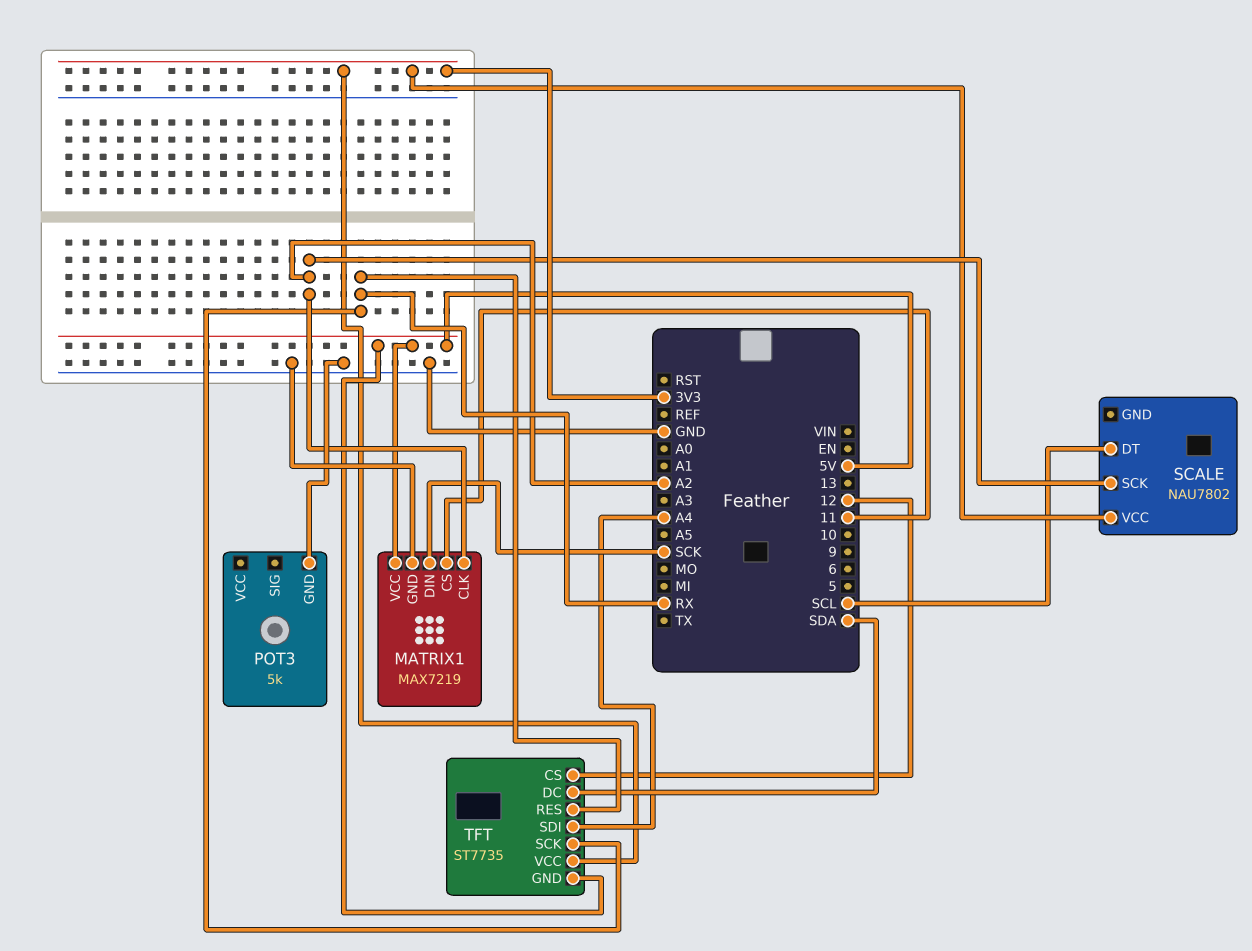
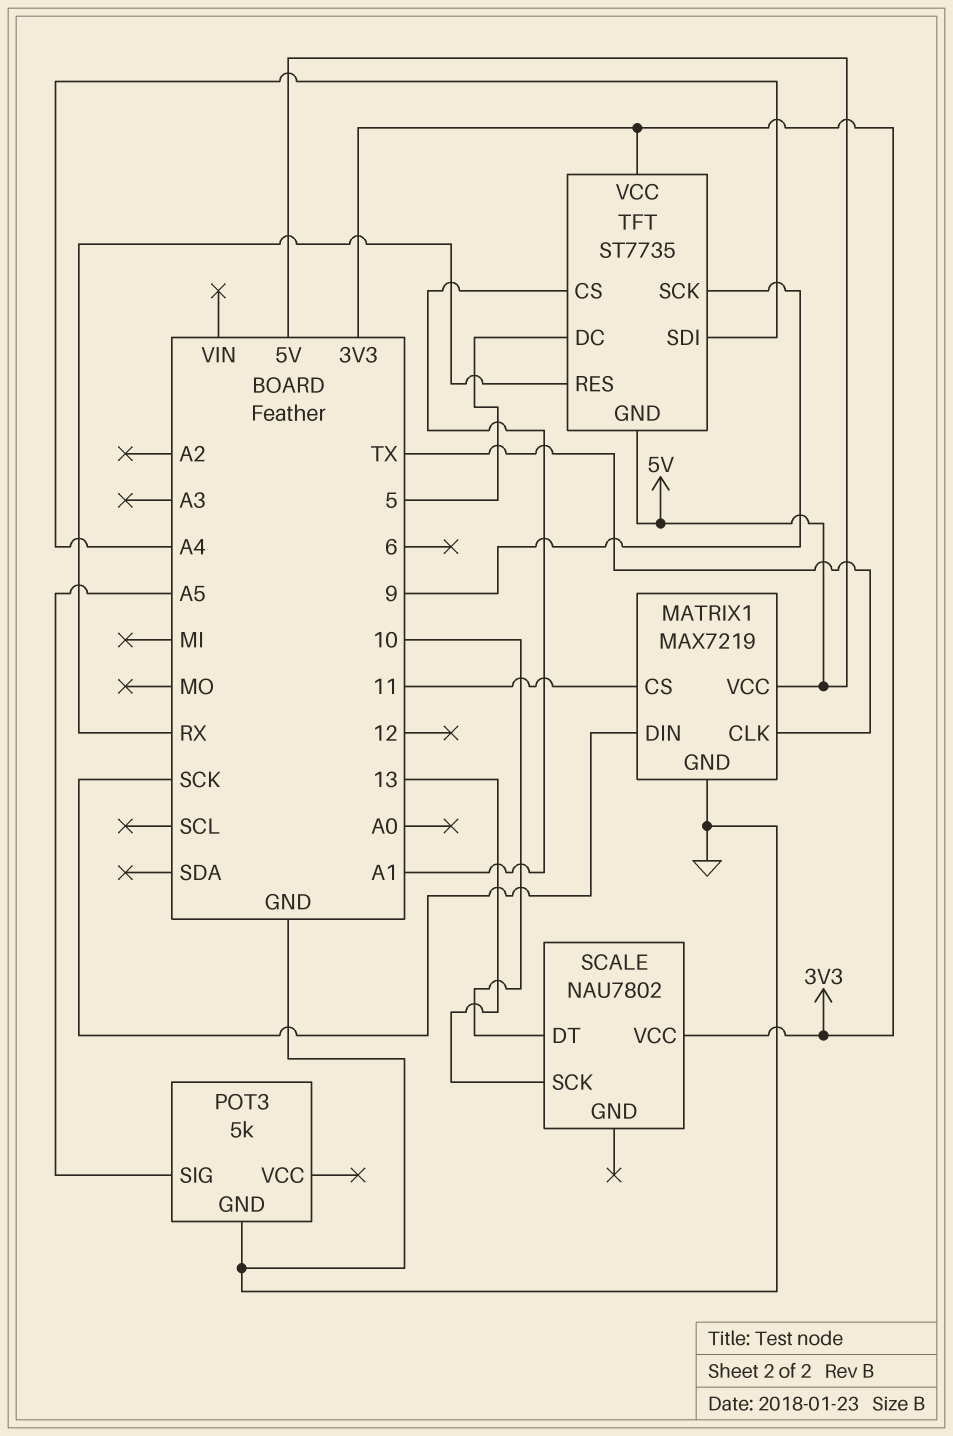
MATRIX1 pin CLK: A2 -> TX
POT3 pin SIG: none -> A5
SCALE pin DT: SCL -> 10
SCALE pin SCK: A2 -> 13
TFT pin CS: 12 -> A1
TFT pin DC: SDA -> 5
TFT pin SCK: RX -> 9

